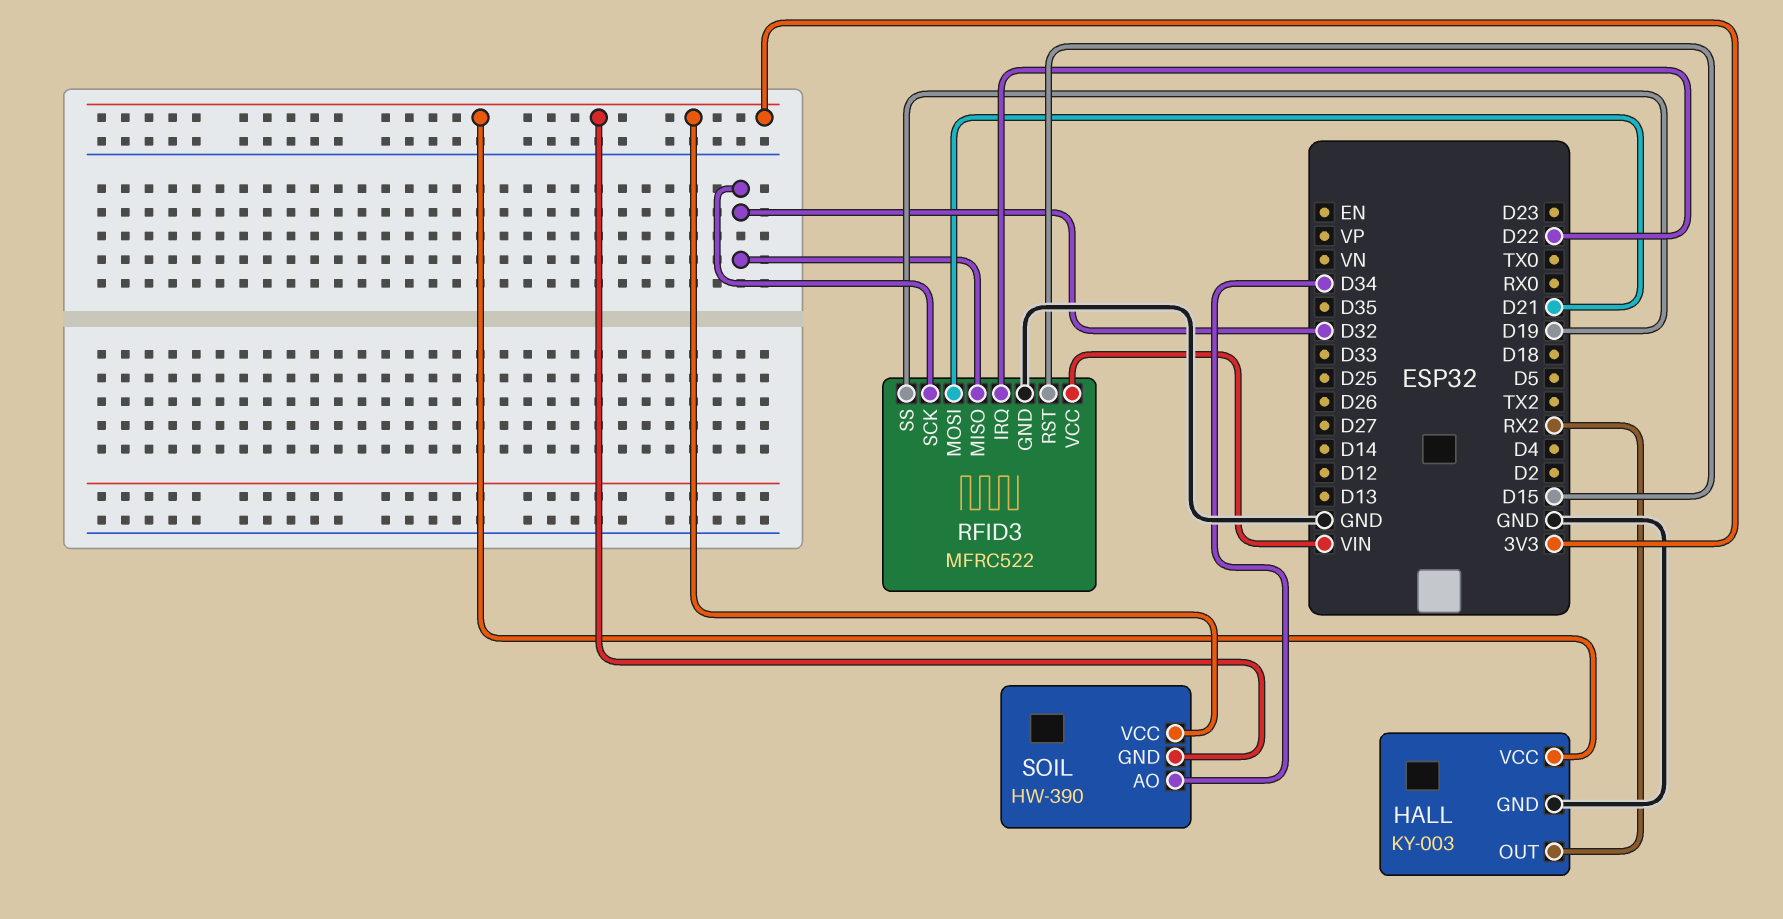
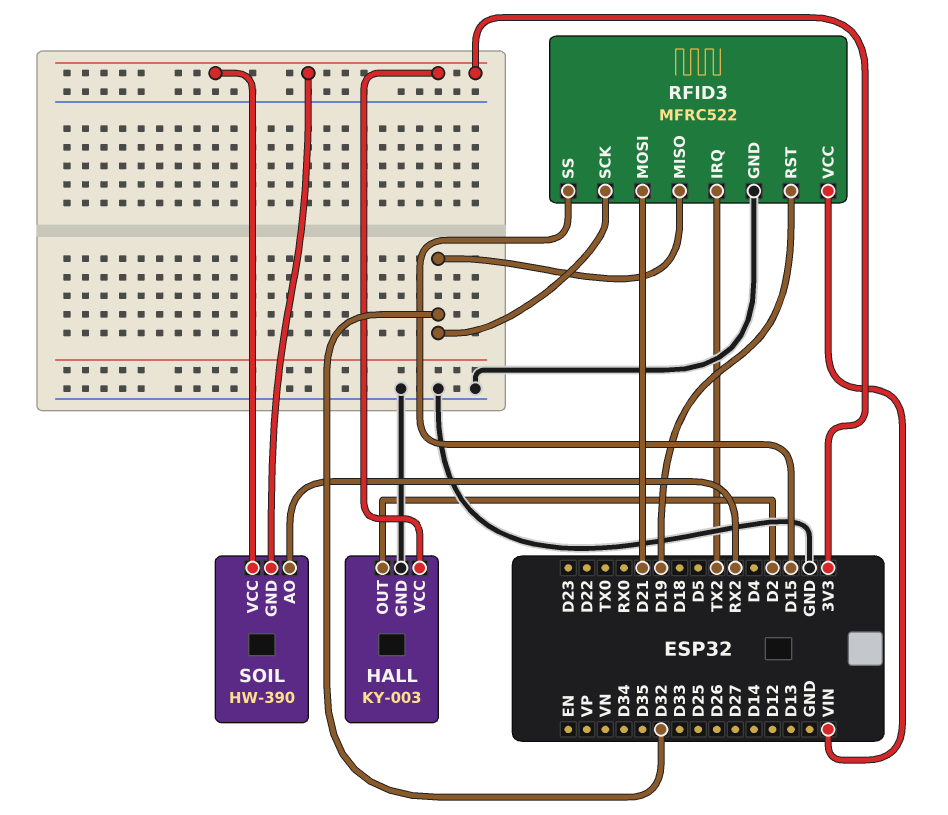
HALL pin OUT: RX2 -> D2
RFID3 pin IRQ: D22 -> TX2
RFID3 pin RST: D15 -> D19
RFID3 pin SS: D19 -> D15
SOIL pin AO: D34 -> RX2

